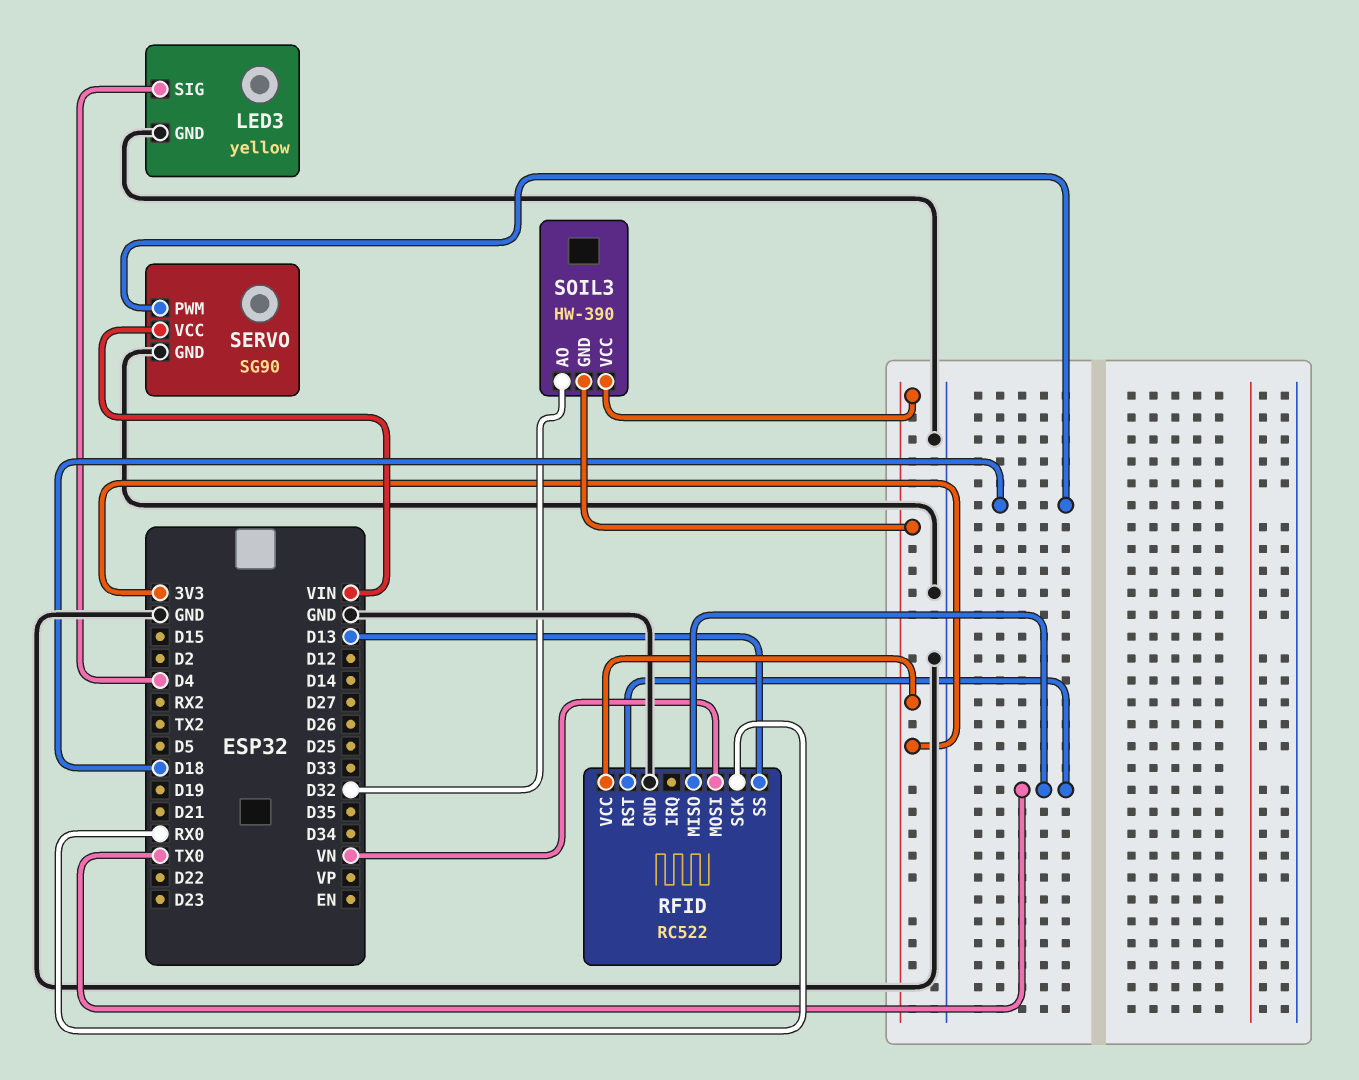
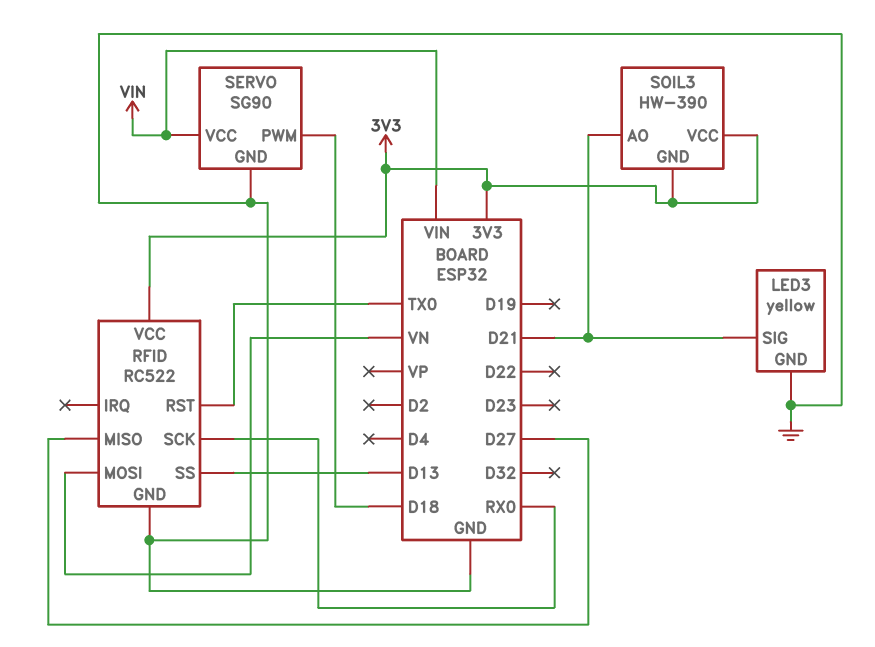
LED3 pin SIG: D4 -> D21
RFID pin MISO: TX0 -> D27
SOIL3 pin AO: D32 -> D21

